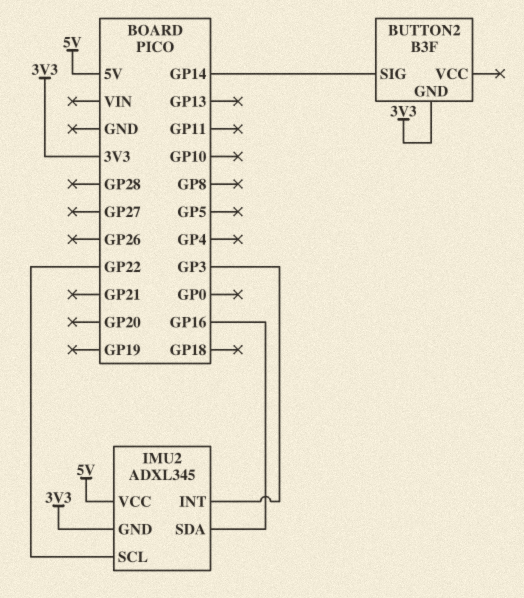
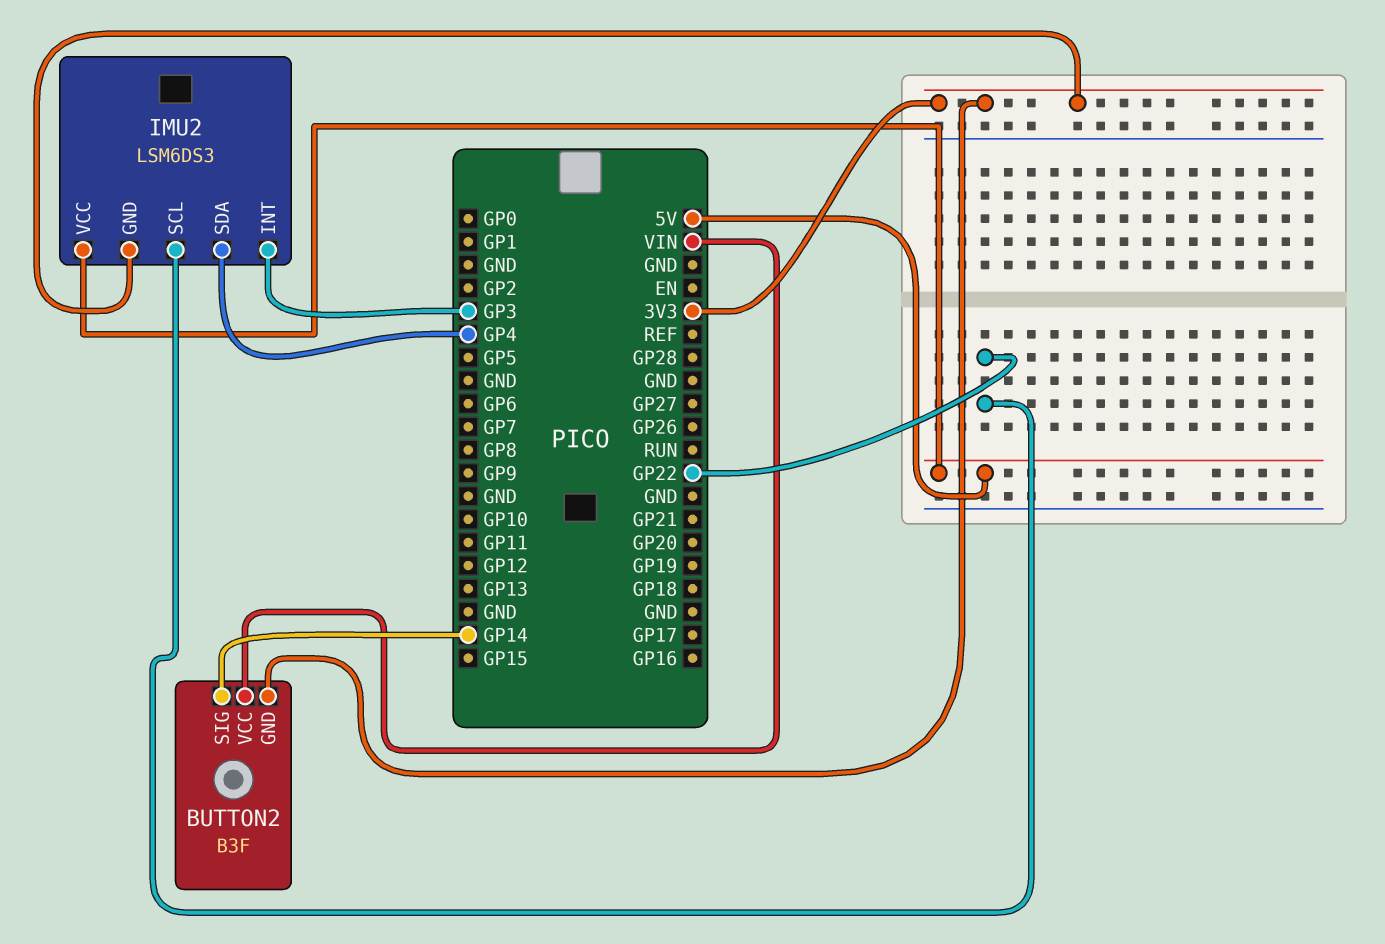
BUTTON2 pin VCC: none -> VIN
IMU2: ADXL345 -> LSM6DS3
IMU2 pin SDA: GP16 -> GP4

